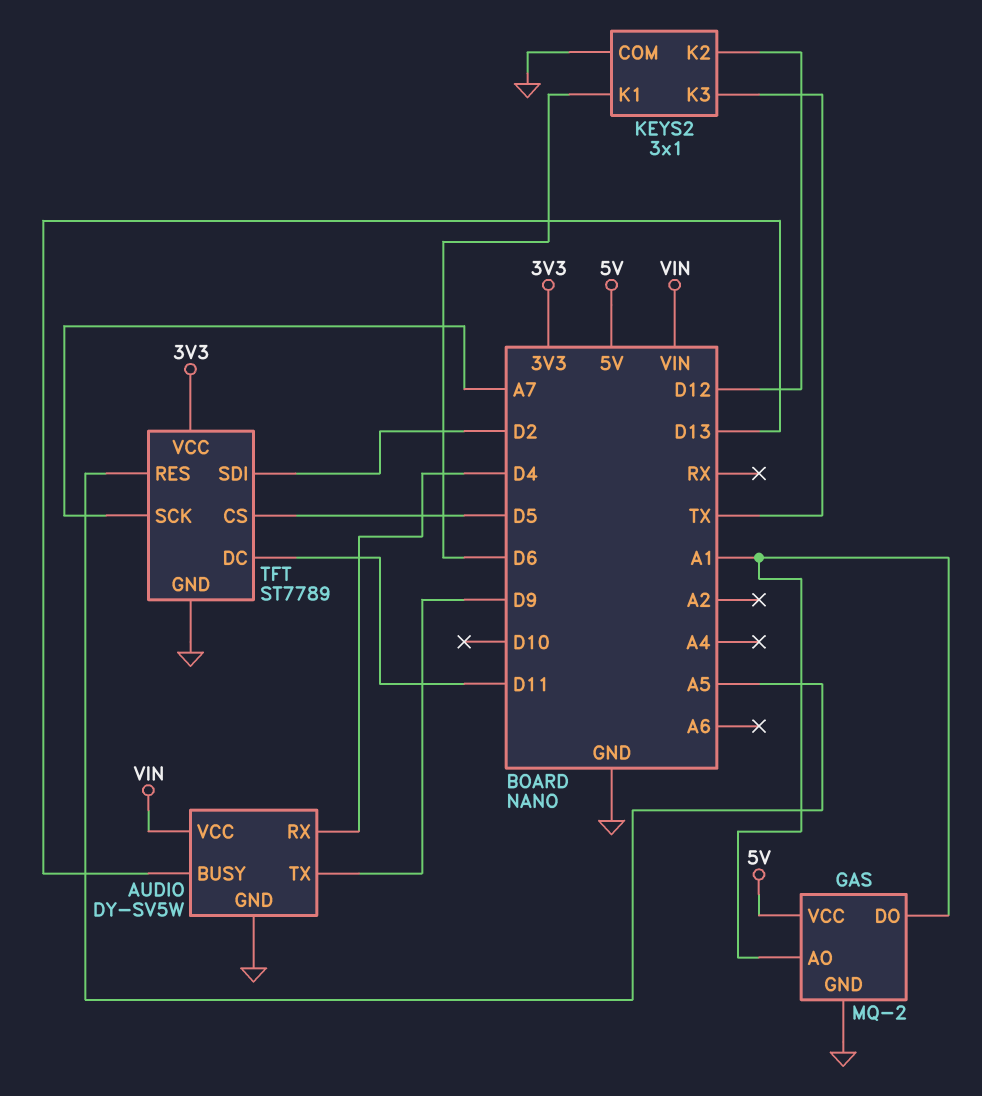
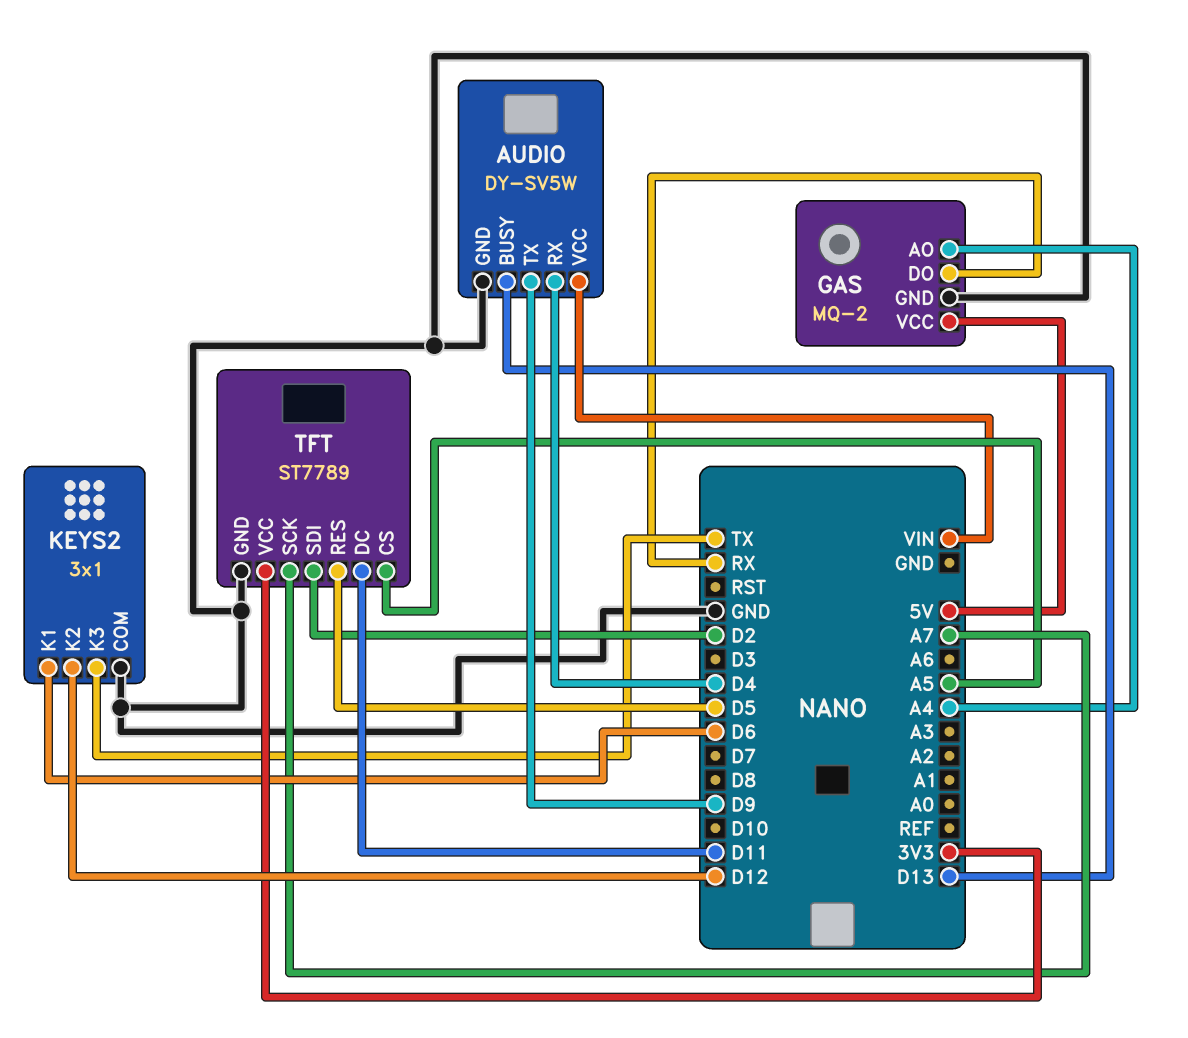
GAS pin AO: A1 -> A4
GAS pin DO: A1 -> RX
TFT pin CS: D5 -> A5
TFT pin RES: A5 -> D5

